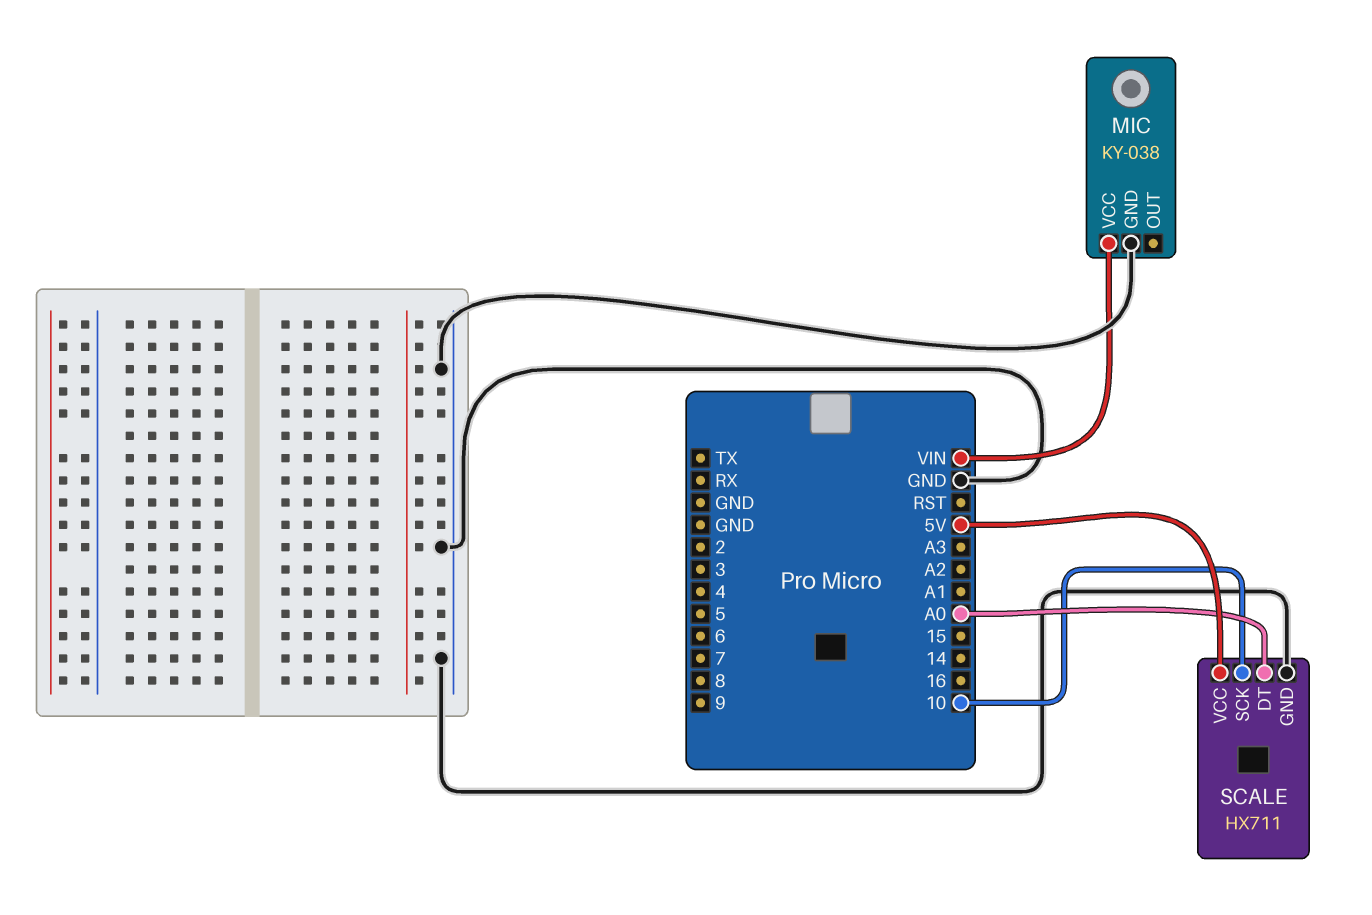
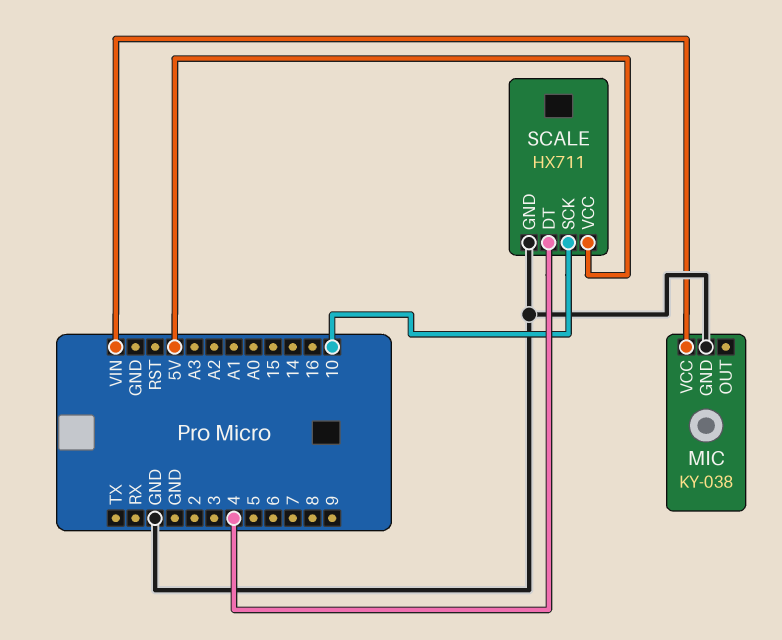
SCALE pin DT: A0 -> 4

